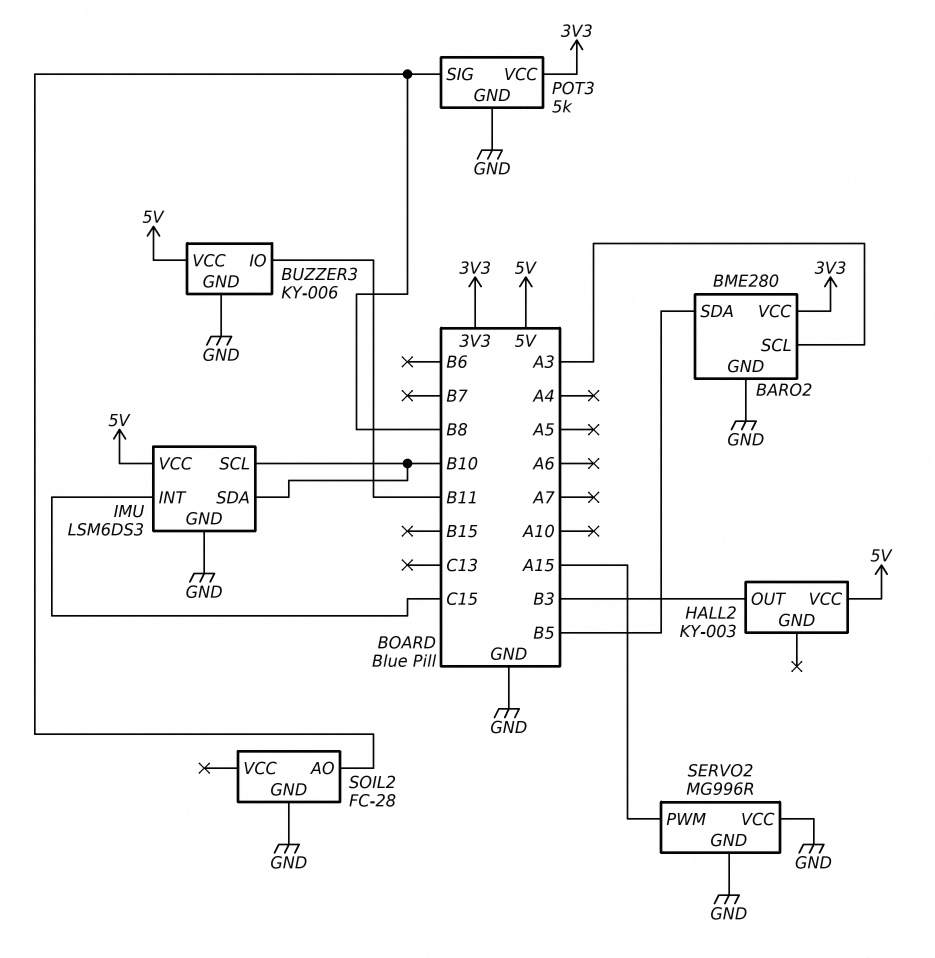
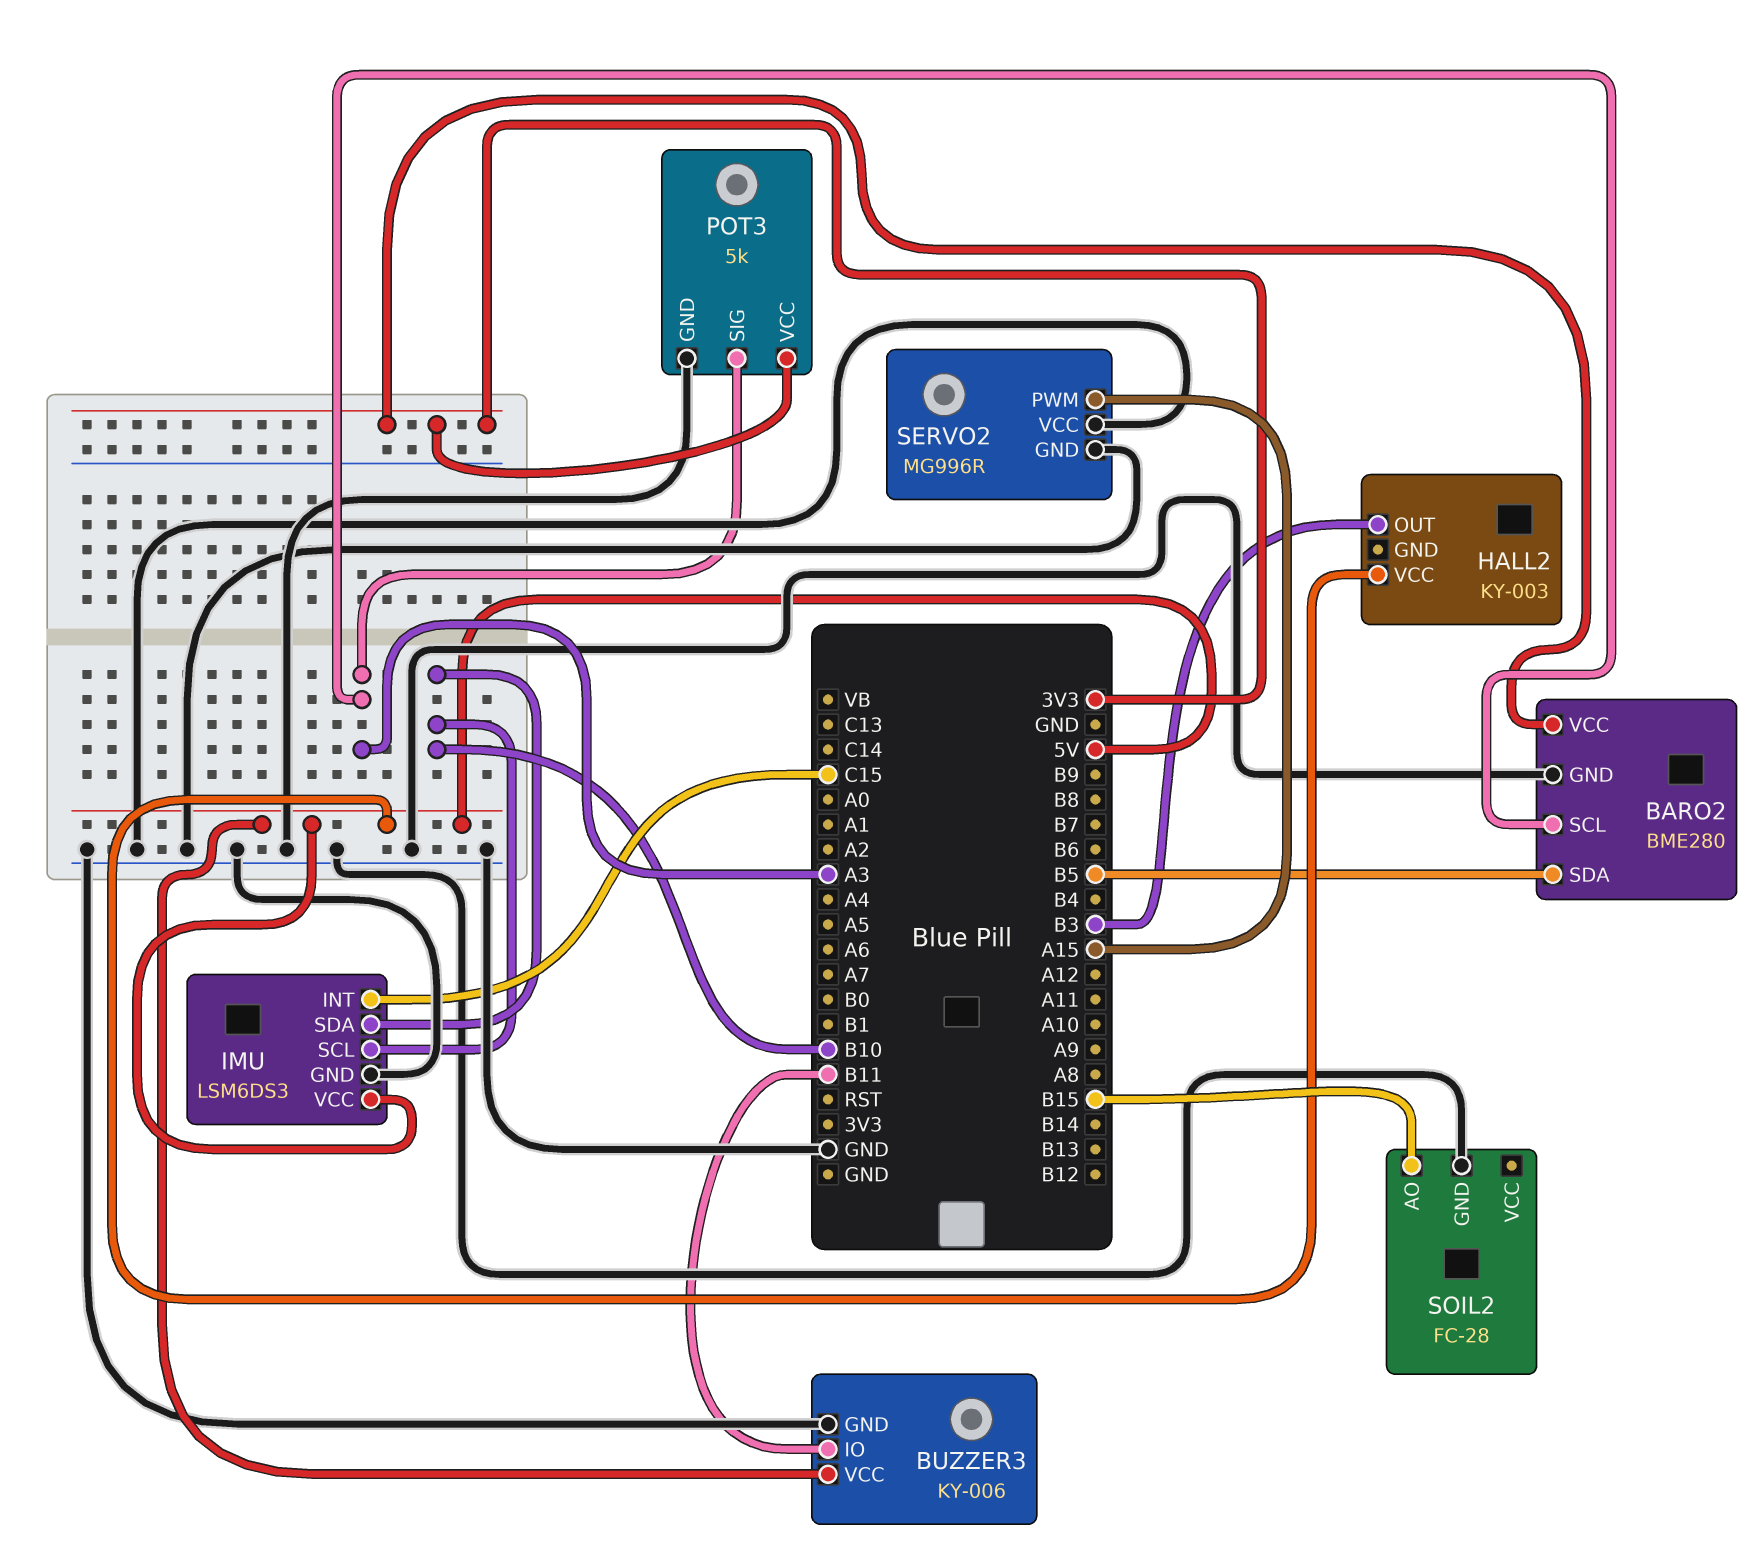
POT3 pin SIG: B8 -> A3
SOIL2 pin AO: B8 -> B15

